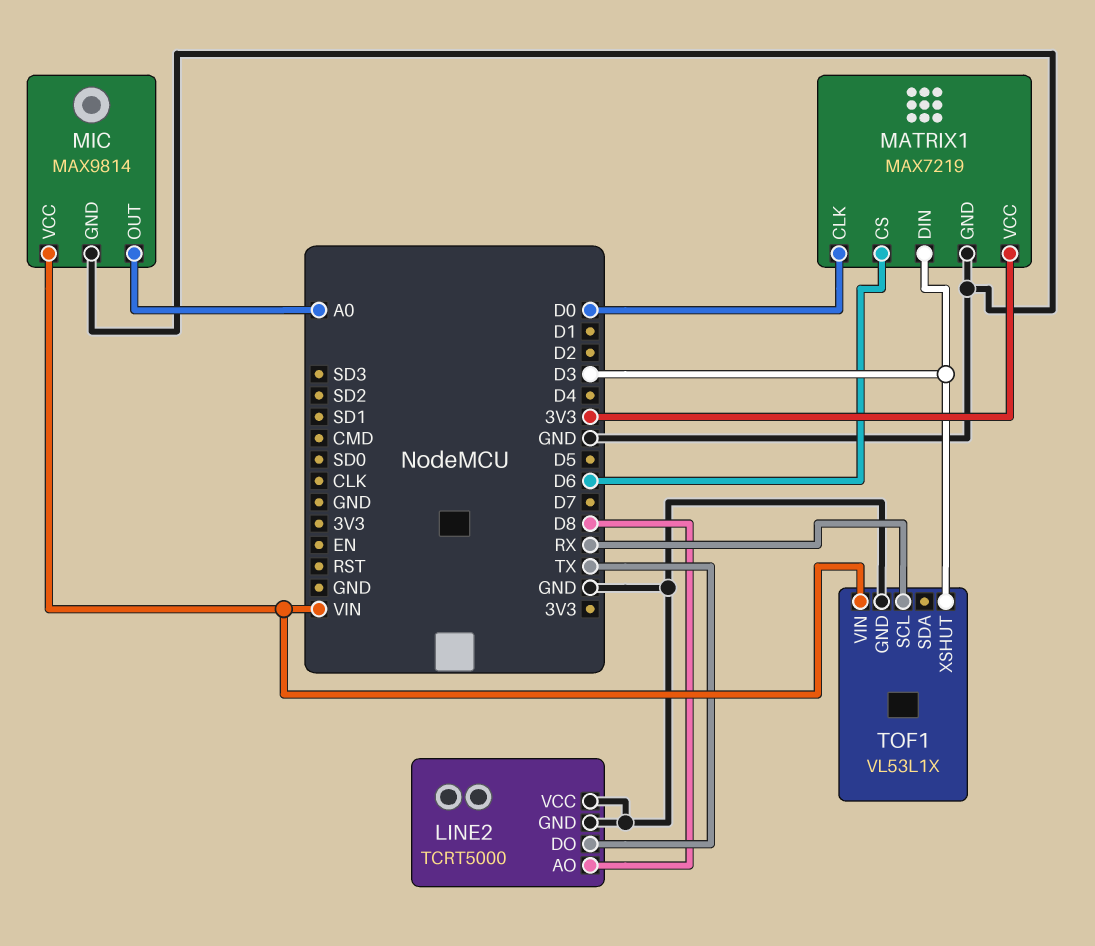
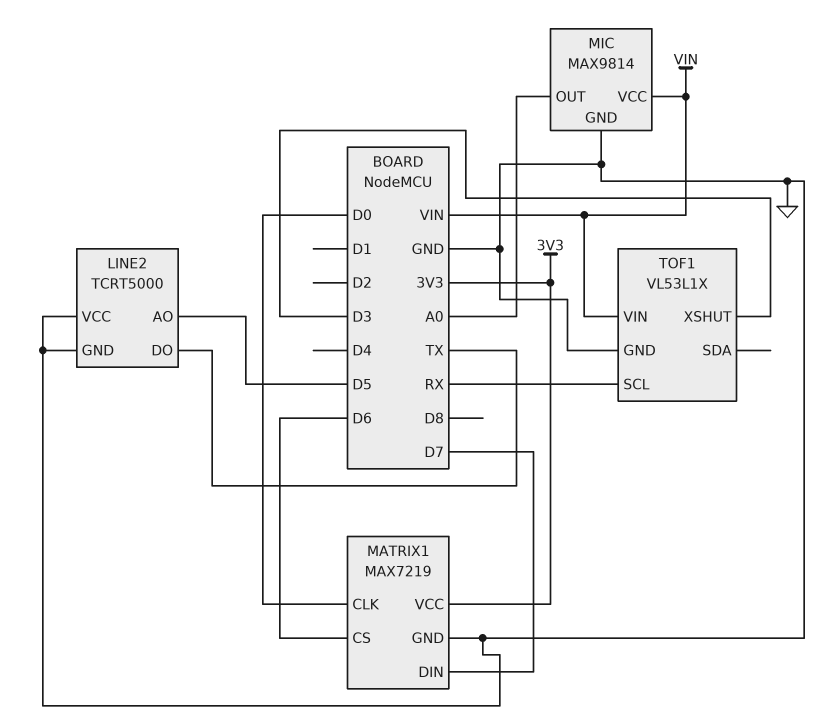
LINE2 pin AO: D8 -> D5
MATRIX1 pin DIN: D3 -> D7

